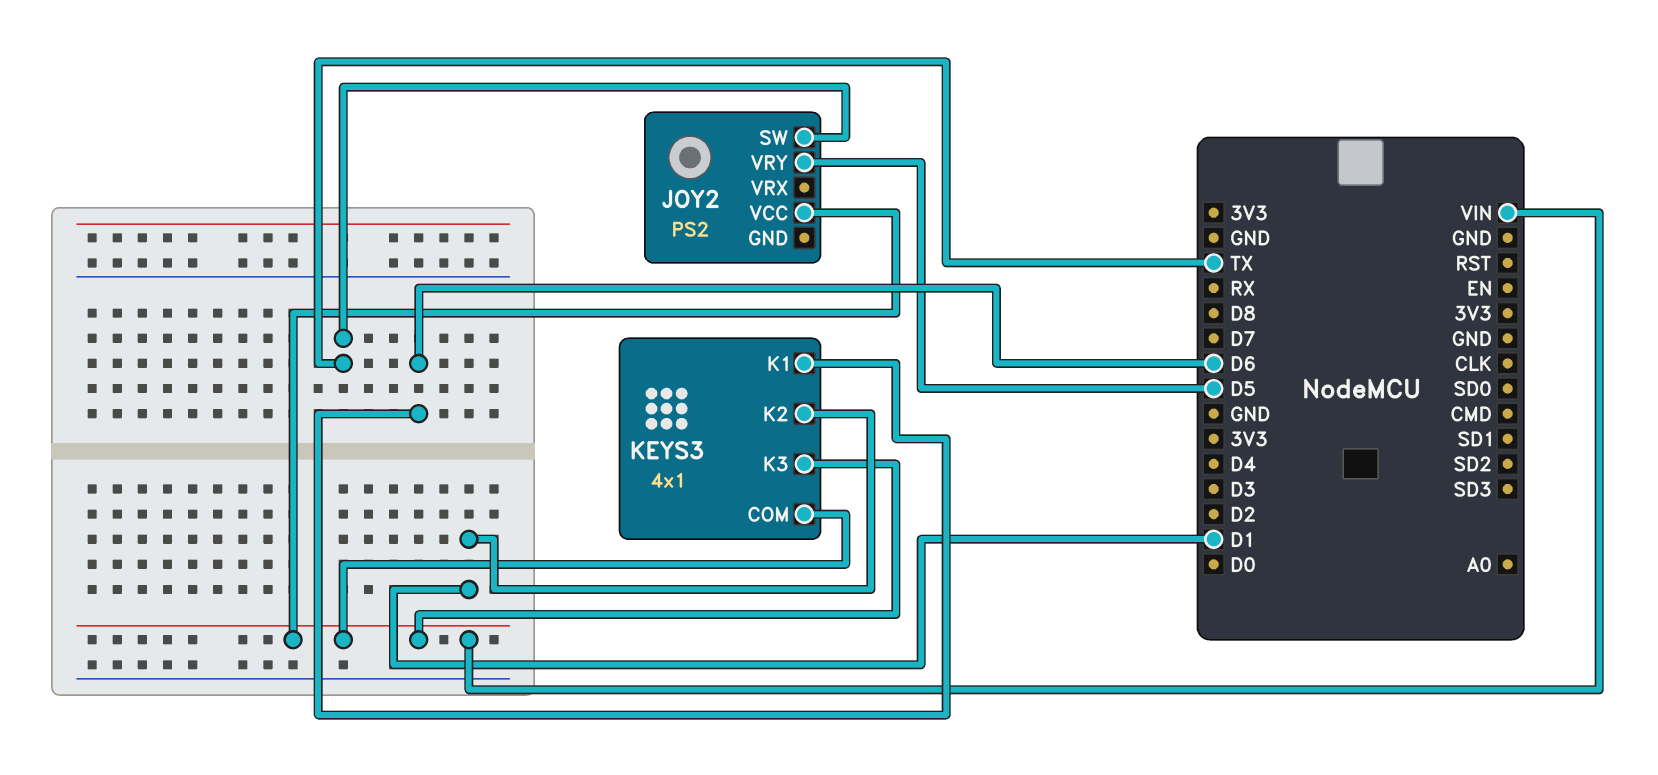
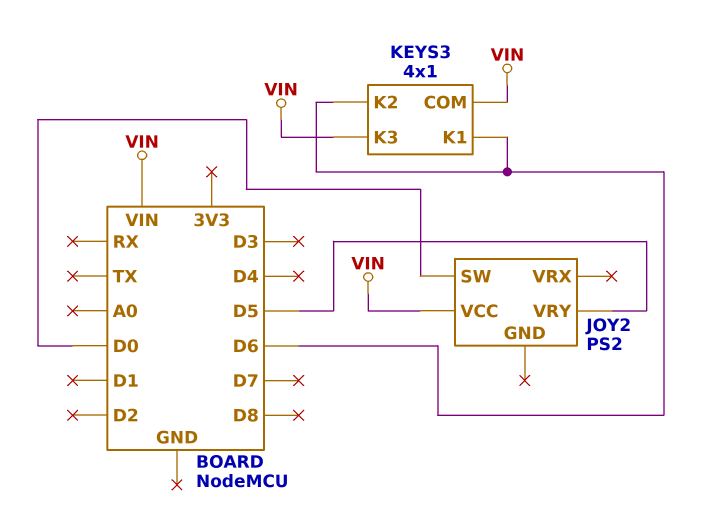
JOY2 pin SW: TX -> D0
KEYS3 pin K2: D1 -> D6

